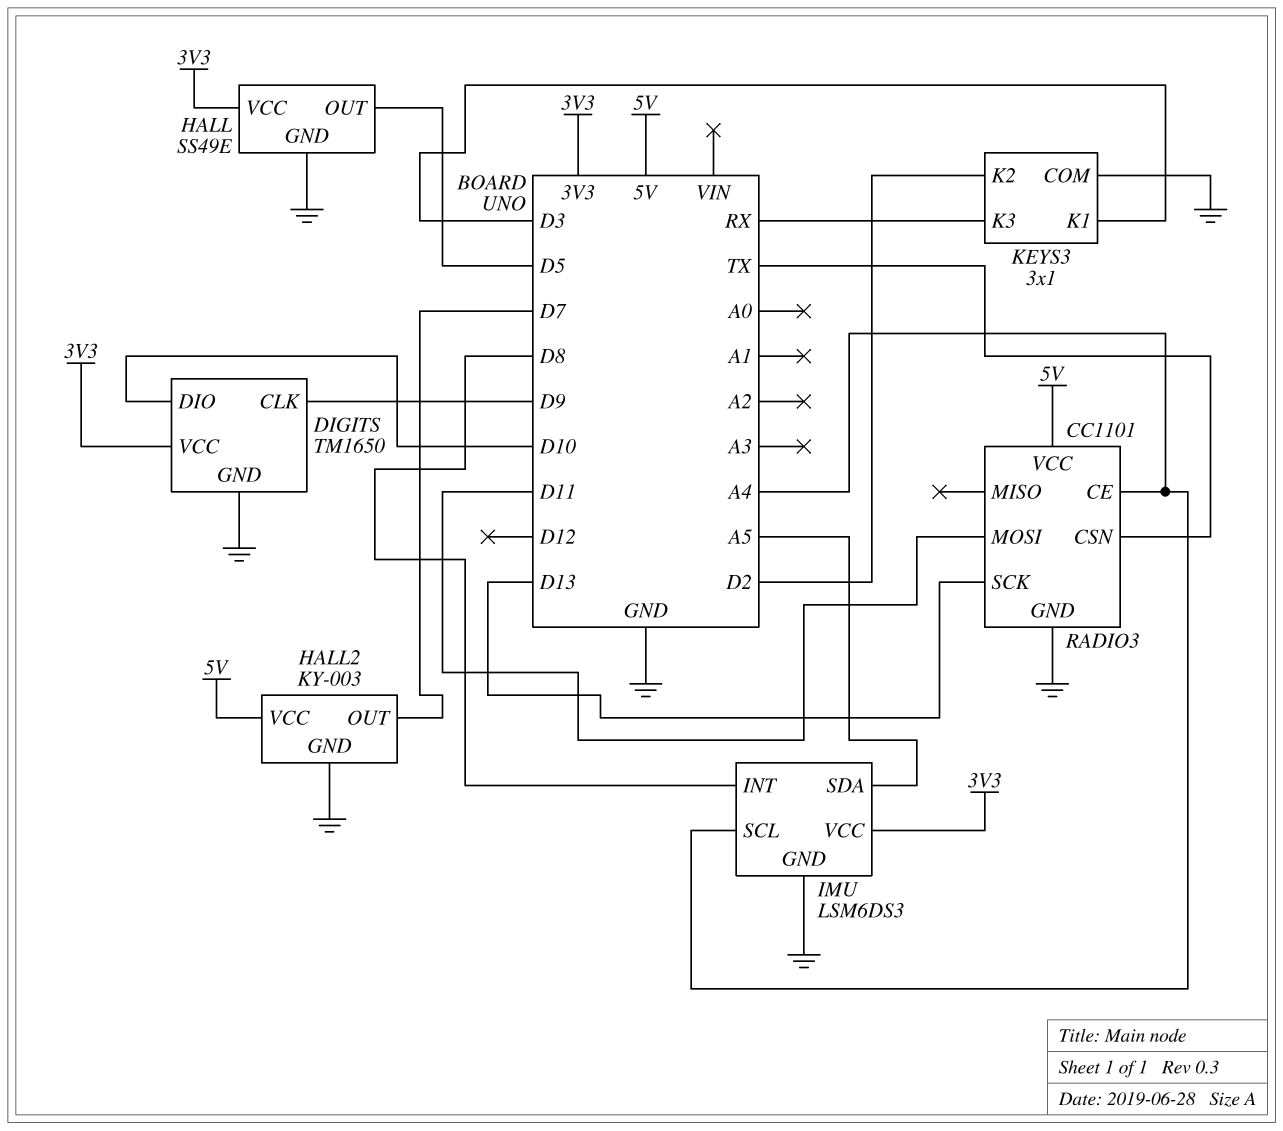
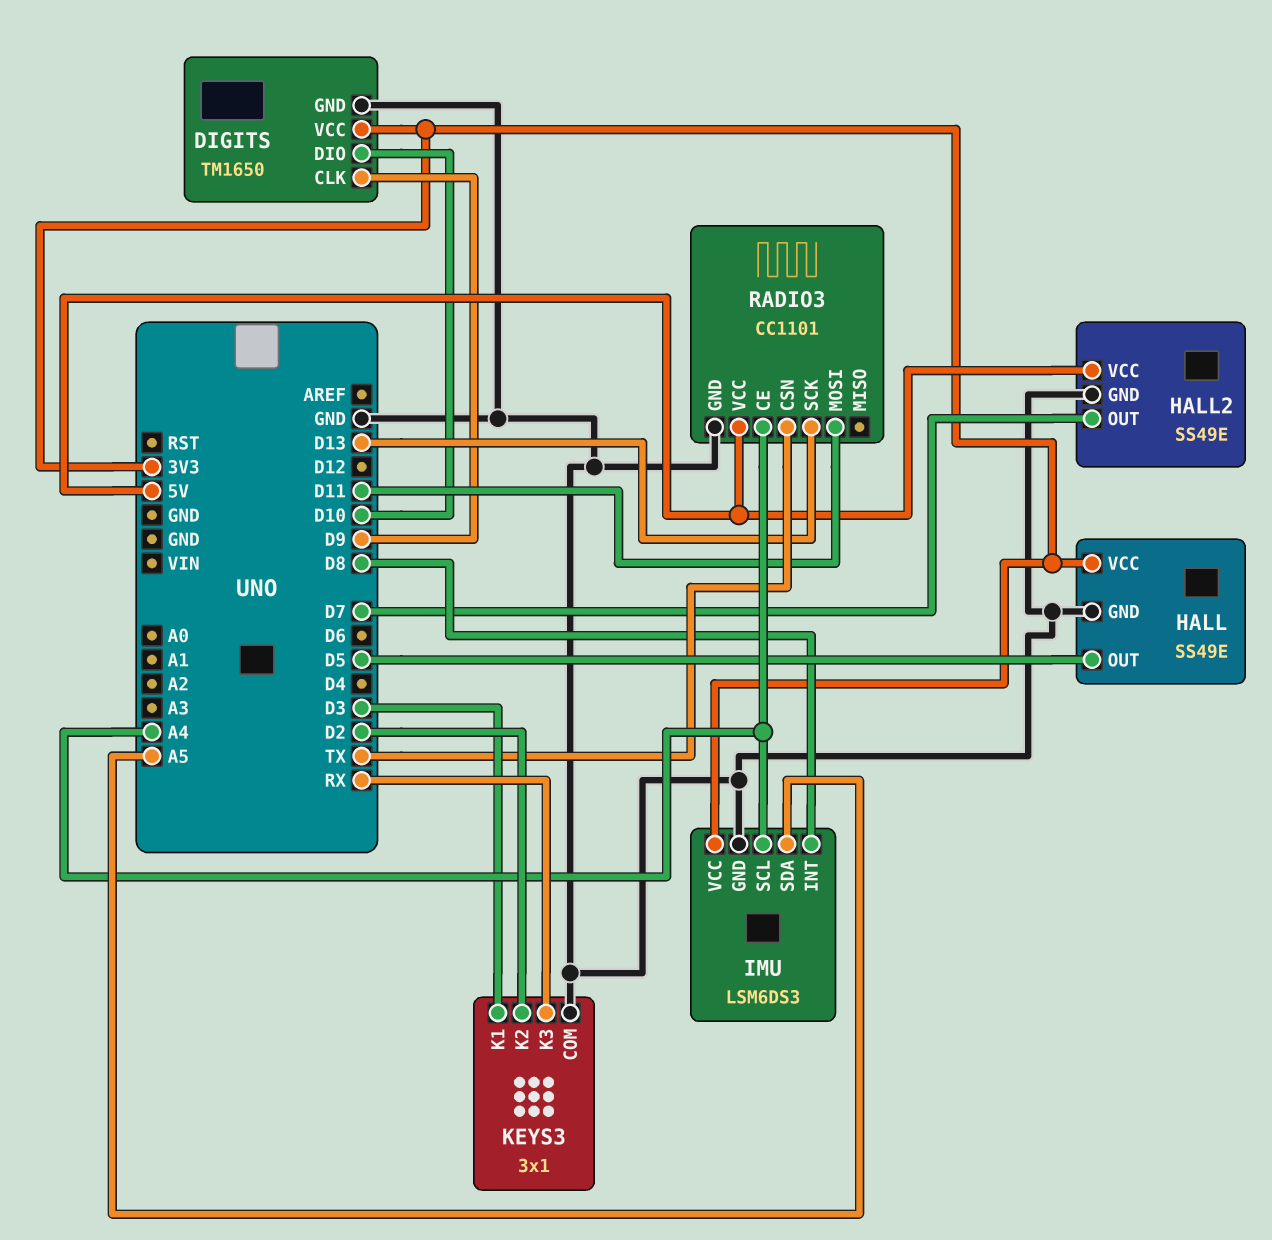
HALL2: KY-003 -> SS49E

